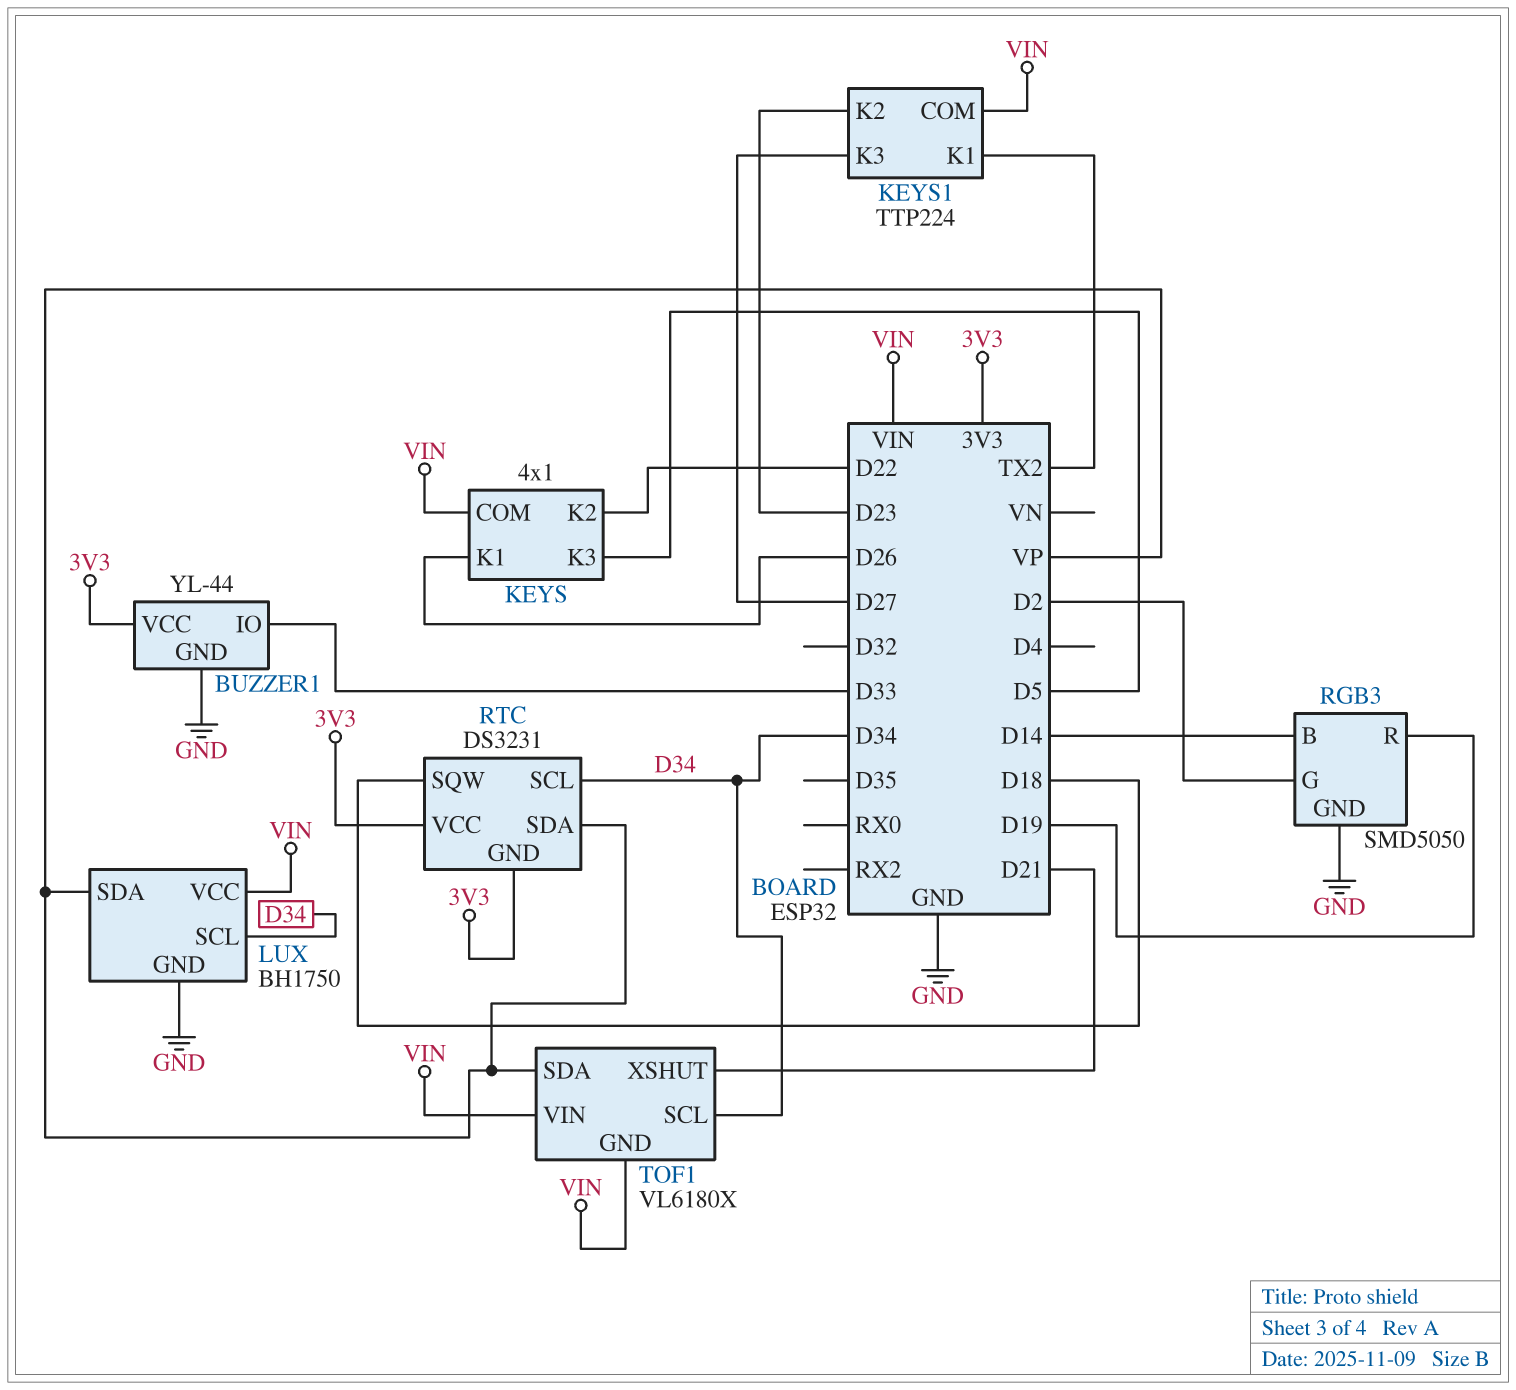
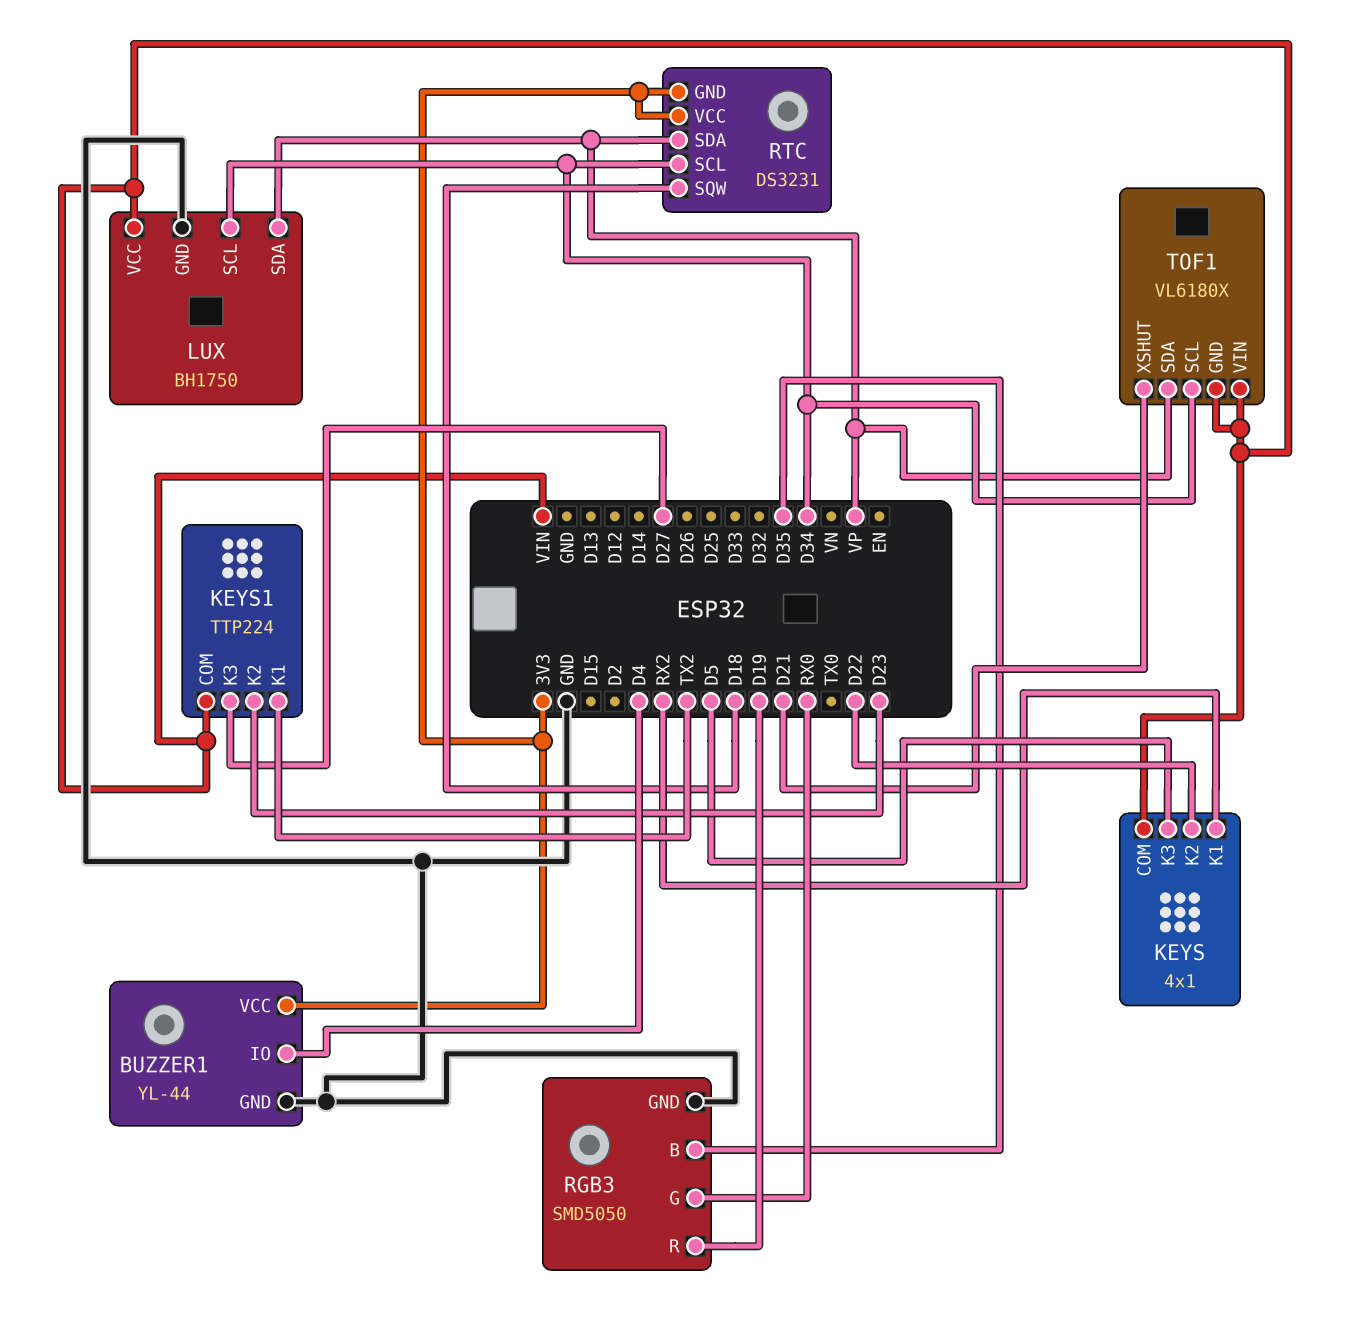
BUZZER1 pin IO: D33 -> D4
KEYS pin K1: D26 -> RX2
RGB3 pin B: D14 -> D35
RGB3 pin G: D2 -> RX0

